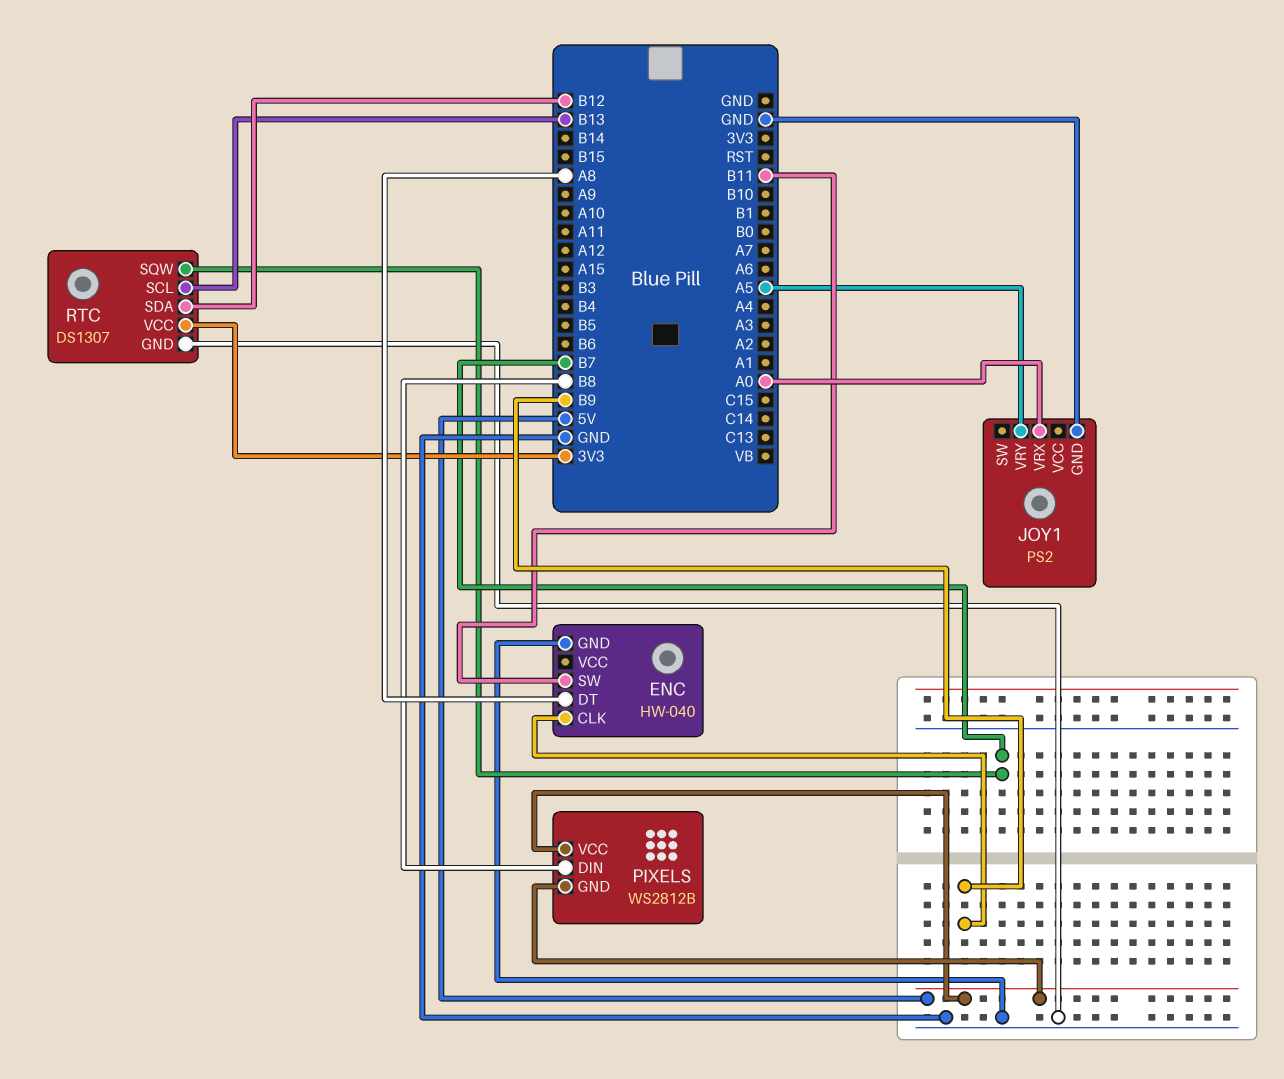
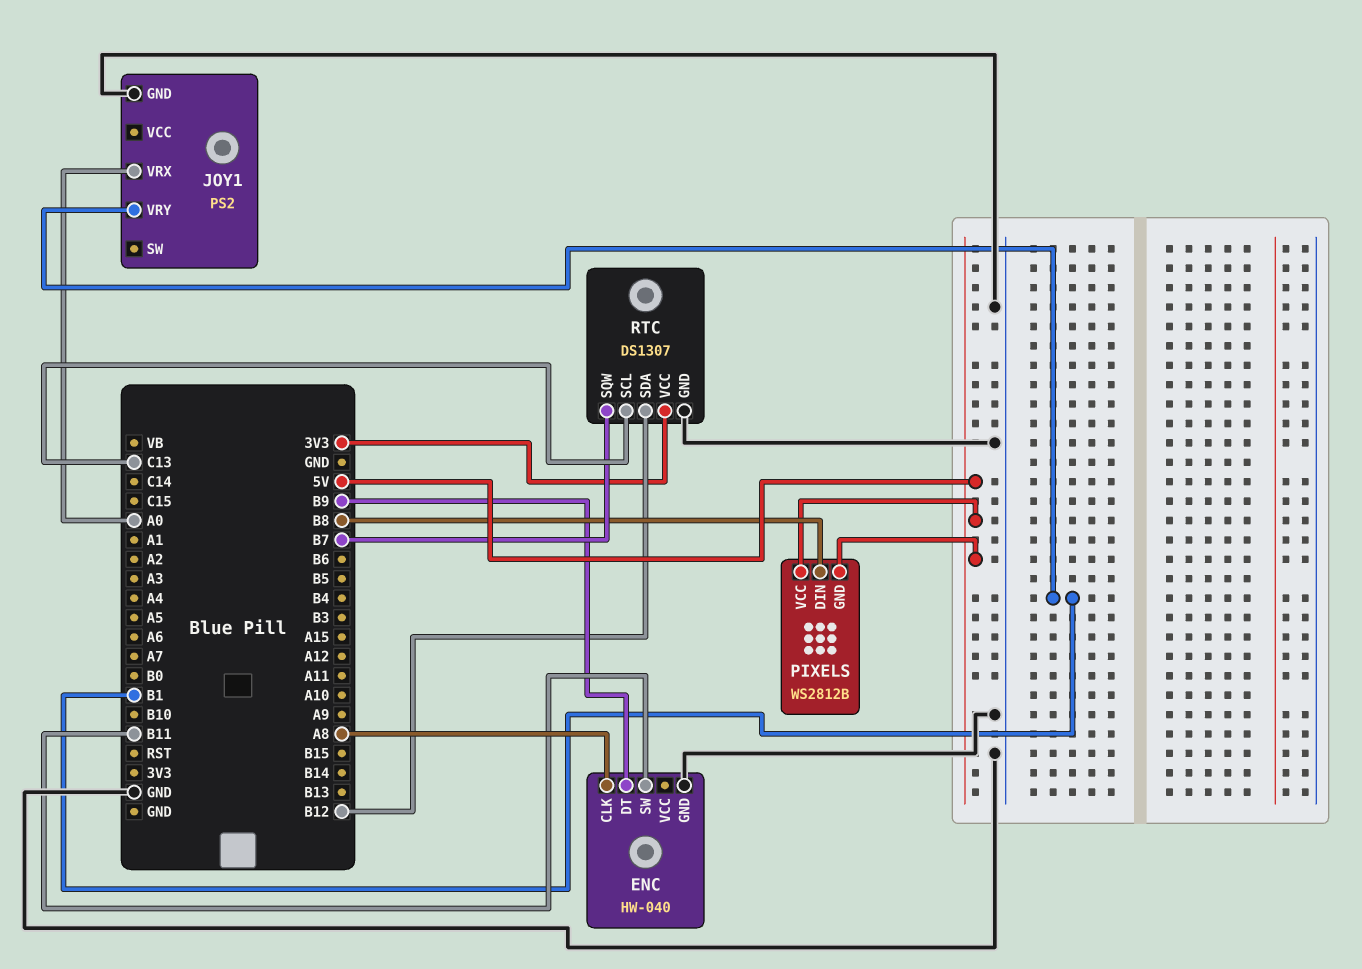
ENC pin CLK: B9 -> A8
ENC pin DT: A8 -> B9
JOY1 pin VRY: A5 -> B1
RTC pin SCL: B13 -> C13

